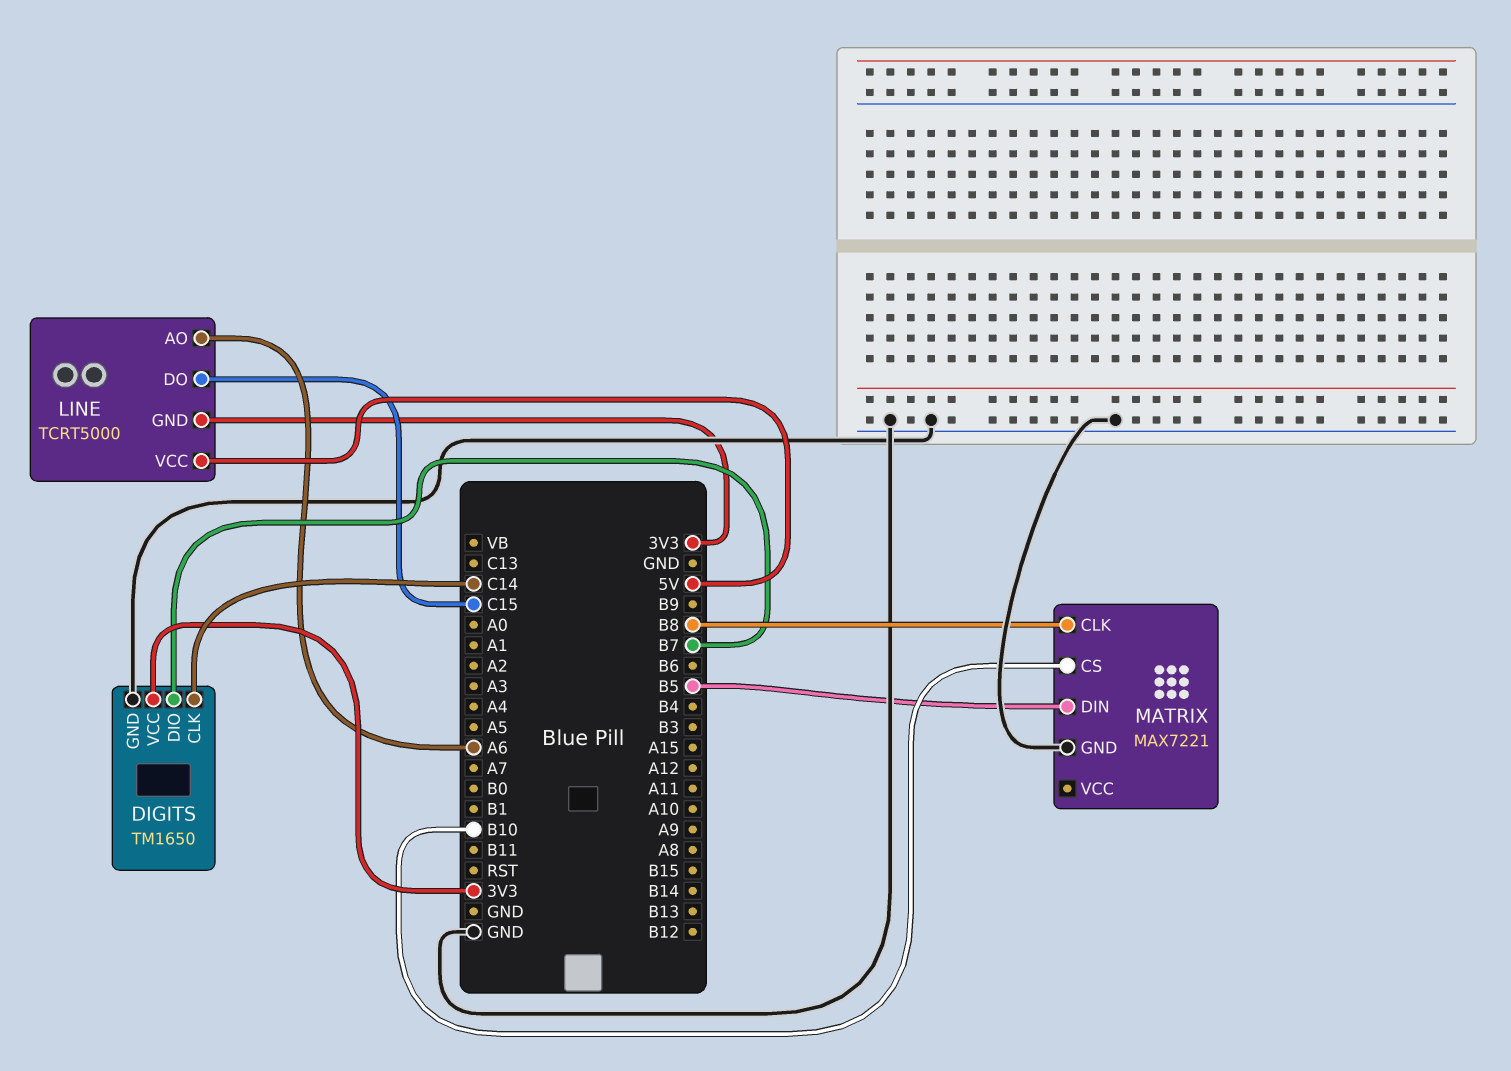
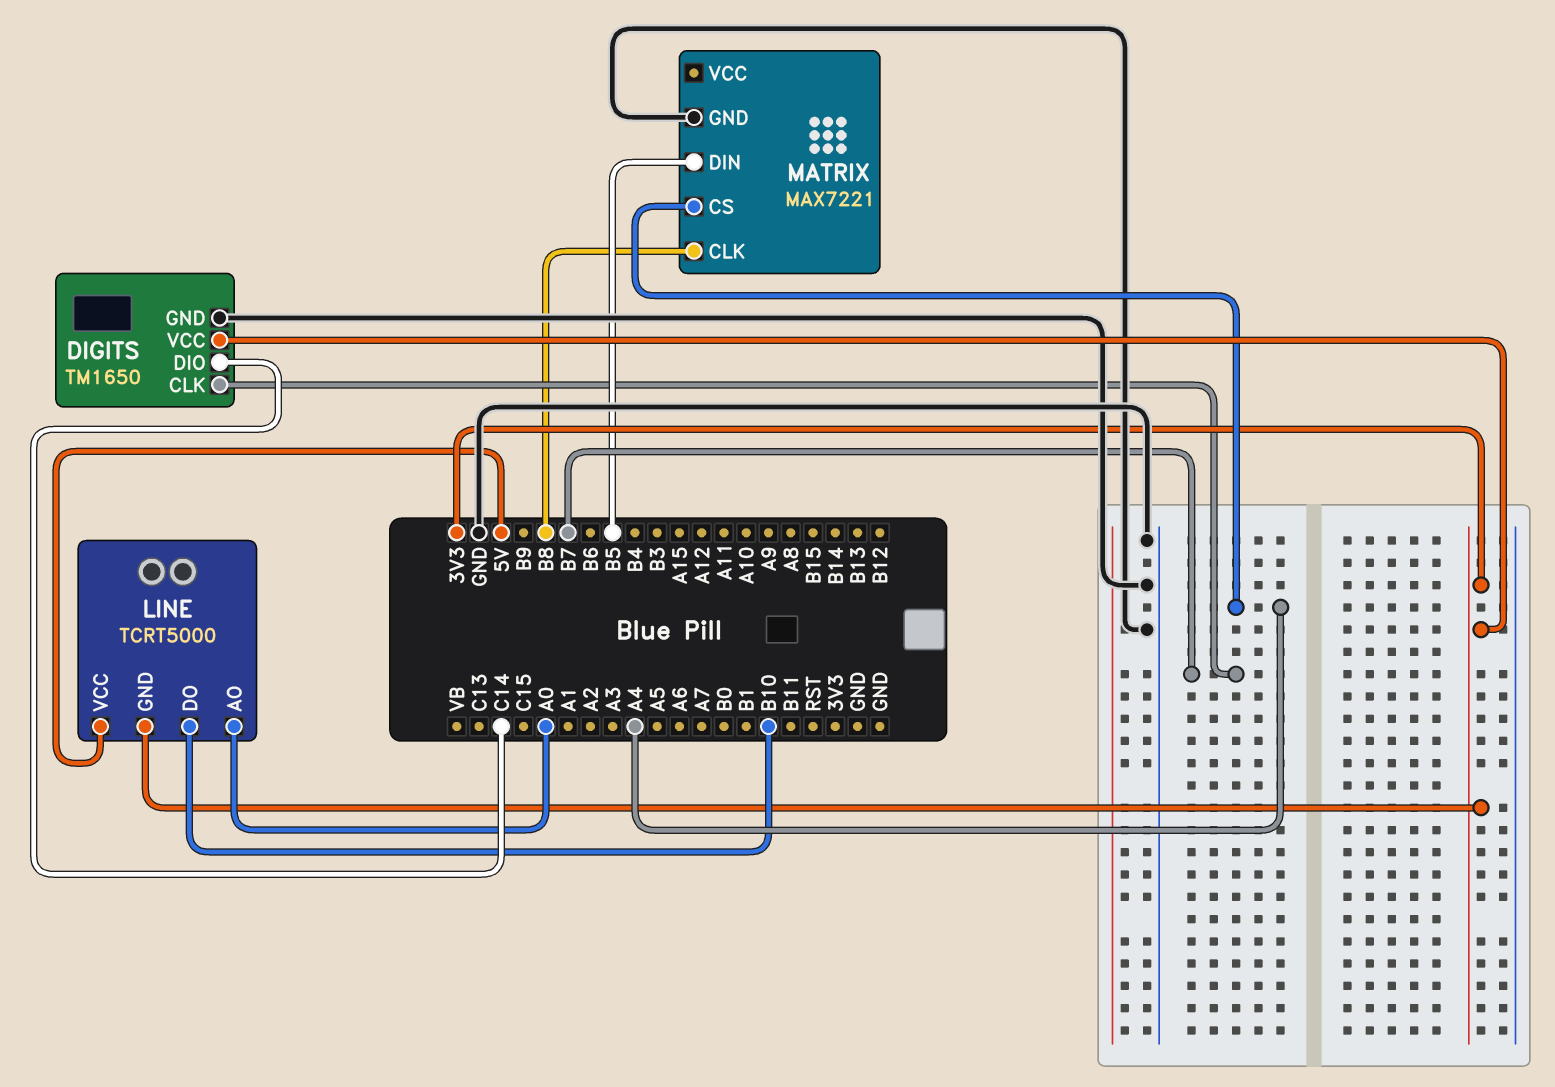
DIGITS pin CLK: C14 -> B7
DIGITS pin DIO: B7 -> C14
LINE pin AO: A6 -> A0
LINE pin DO: C15 -> B10
MATRIX pin CS: B10 -> A4

